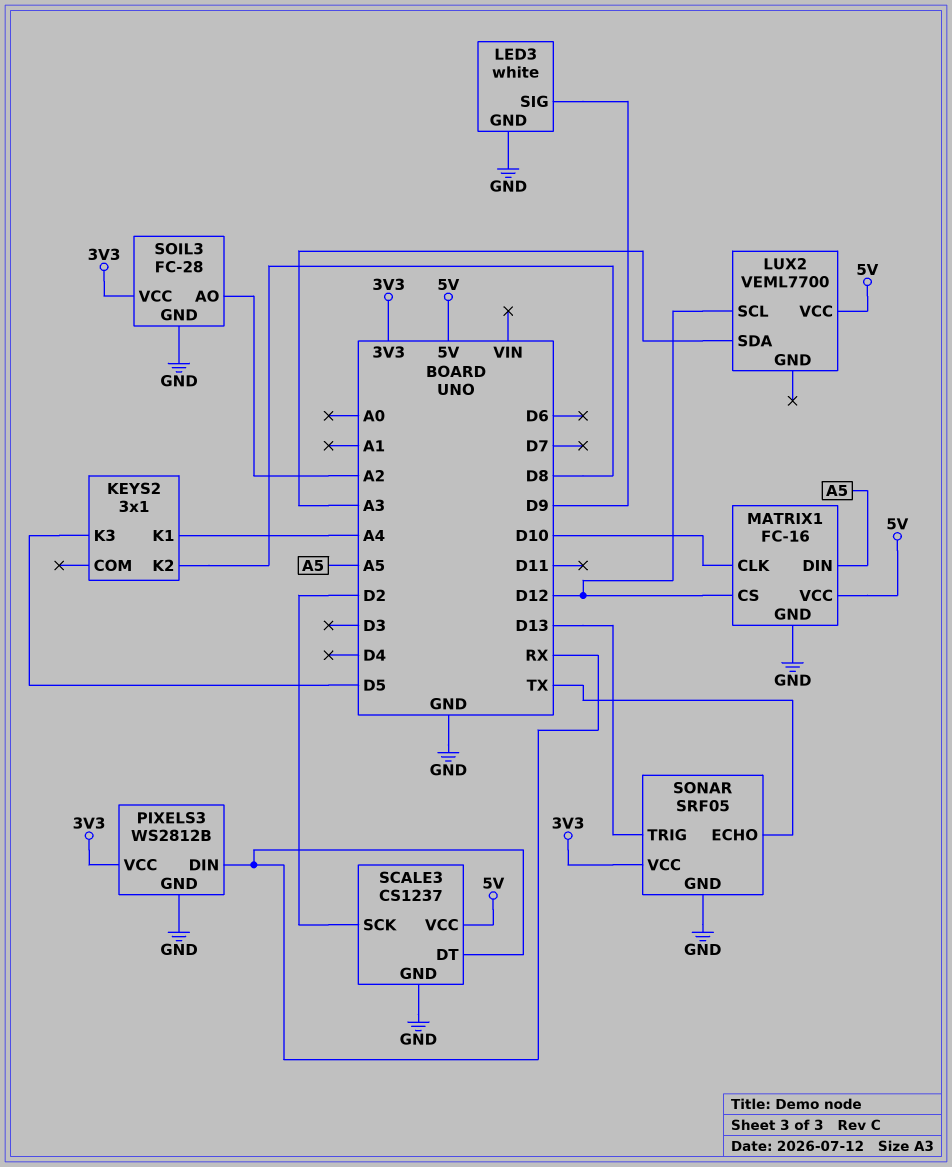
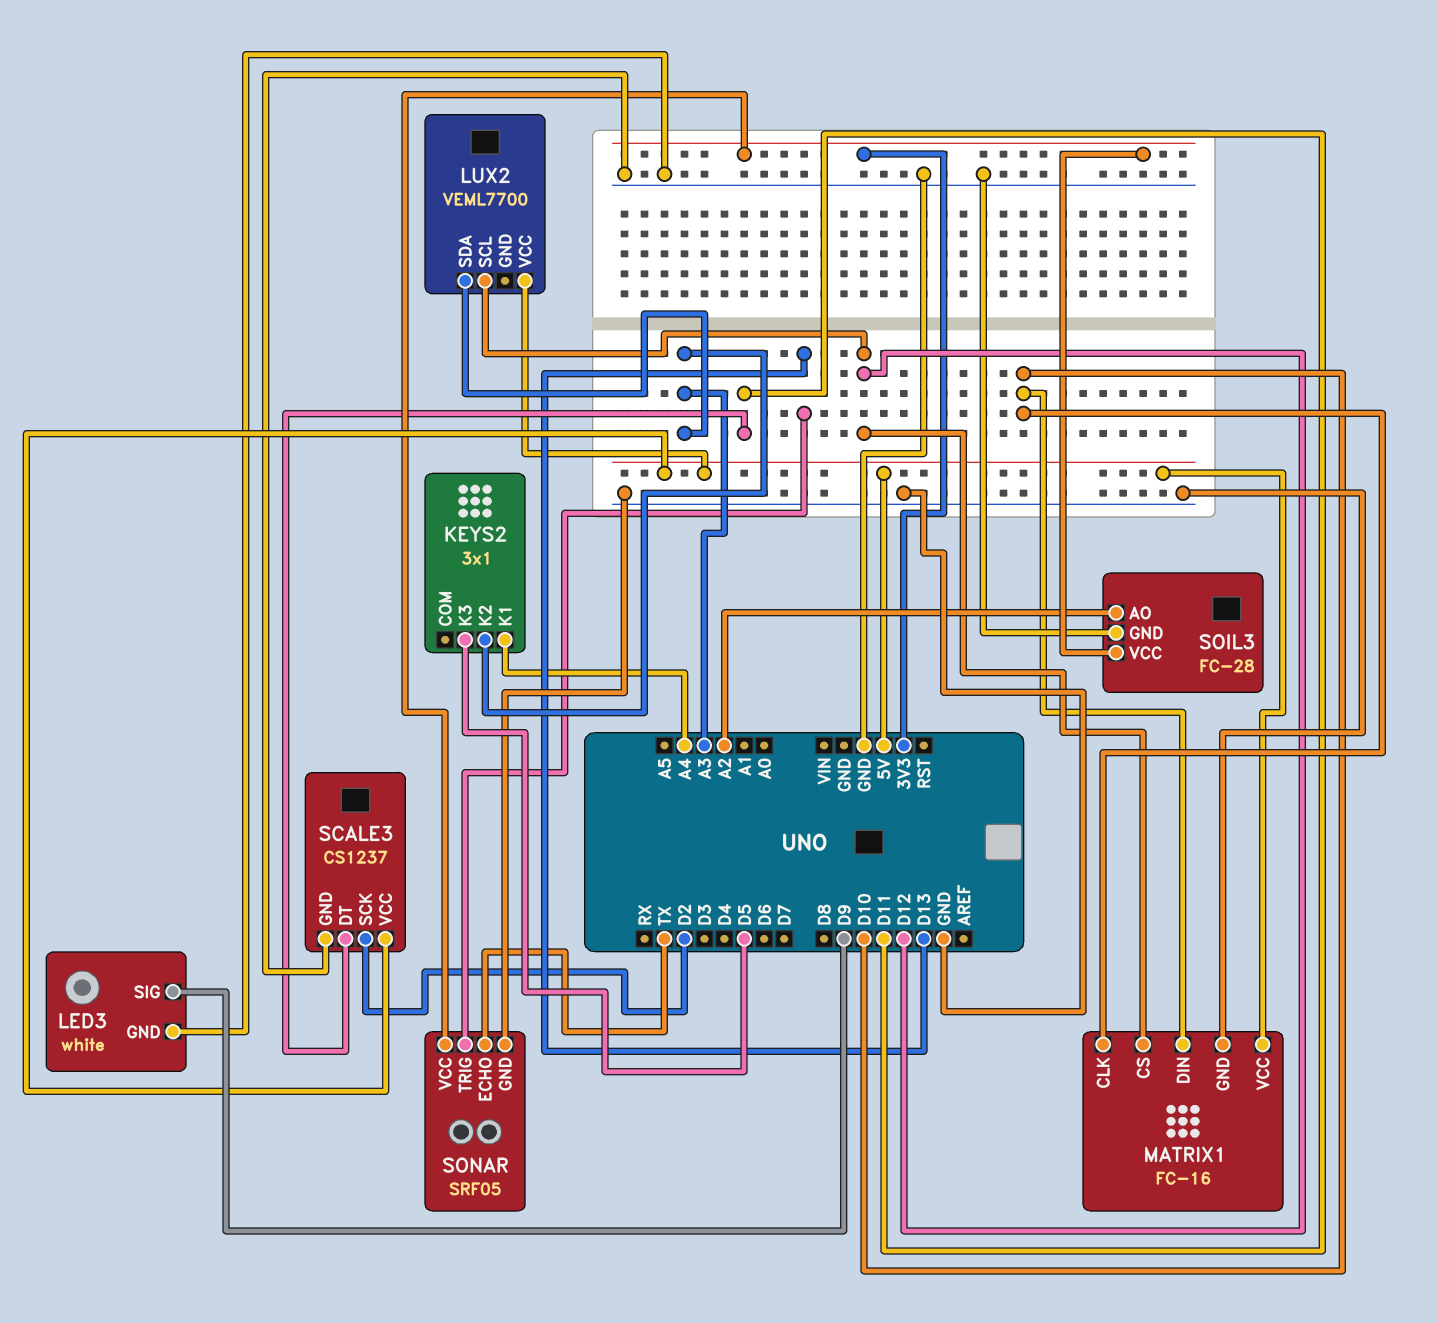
KEYS2 pin K2: D8 -> A3
MATRIX1 pin DIN: A5 -> D10
PIXELS3: WS2812B -> none
PIXELS3 pin DIN: RX -> none
PIXELS3 pin GND: GND -> none
PIXELS3 pin VCC: 3V3 -> none
SCALE3 pin DT: RX -> D11

